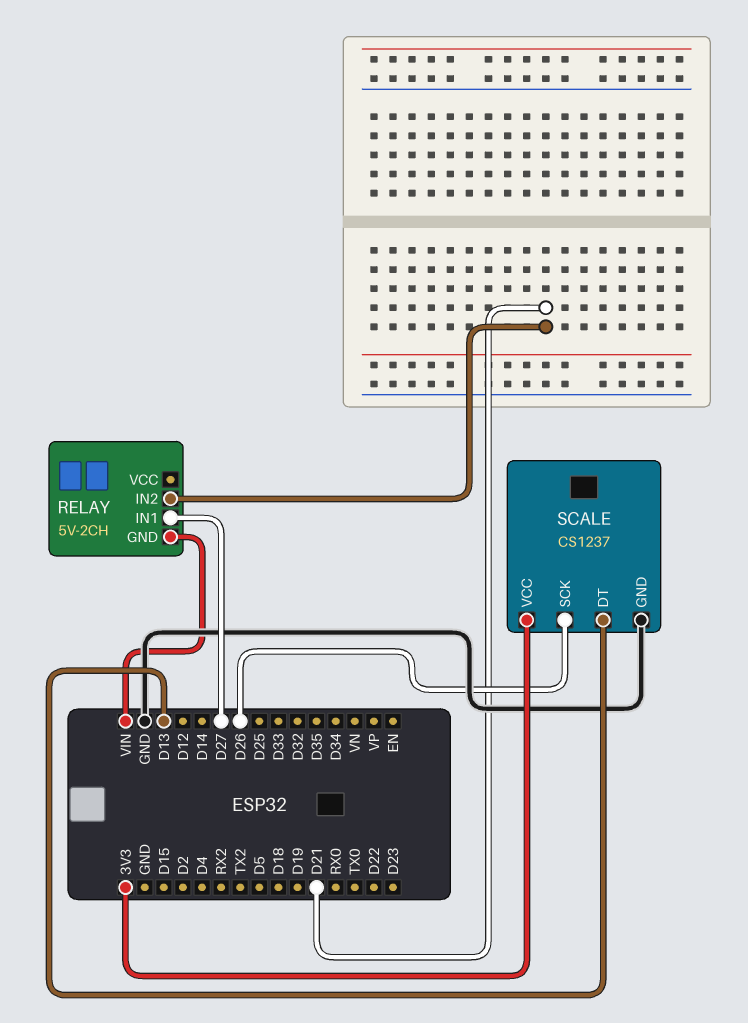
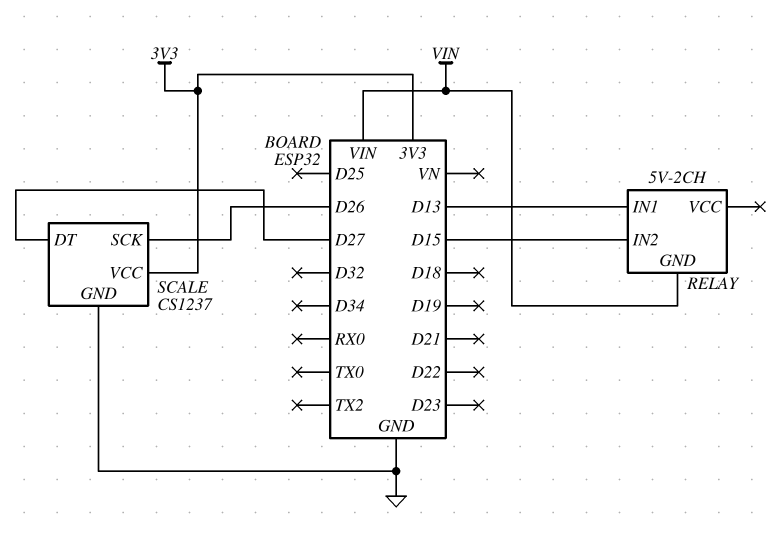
RELAY pin IN1: D27 -> D13
RELAY pin IN2: D21 -> D15
SCALE pin DT: D13 -> D27

